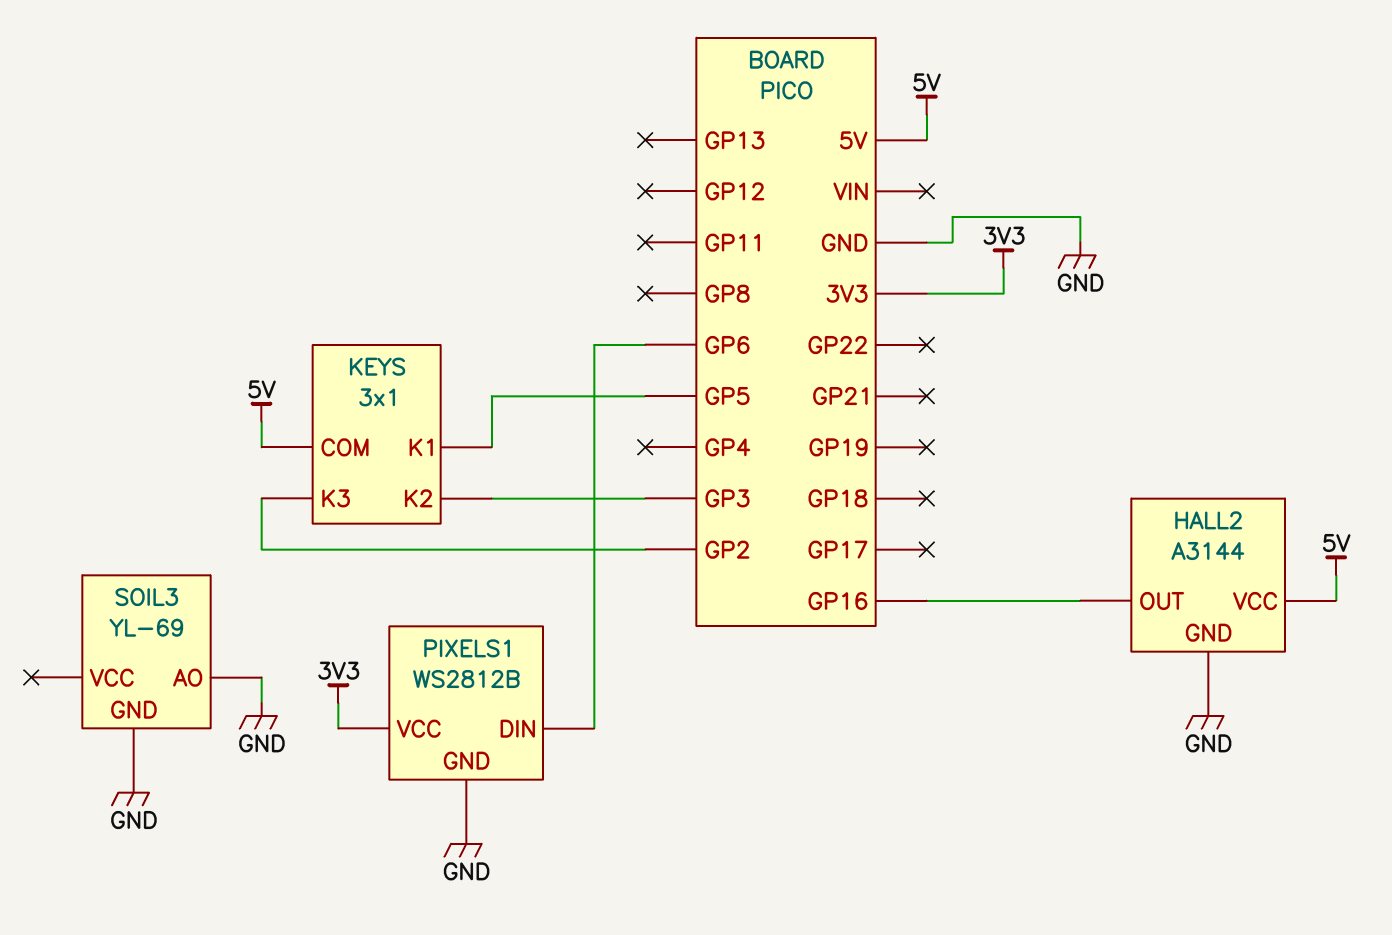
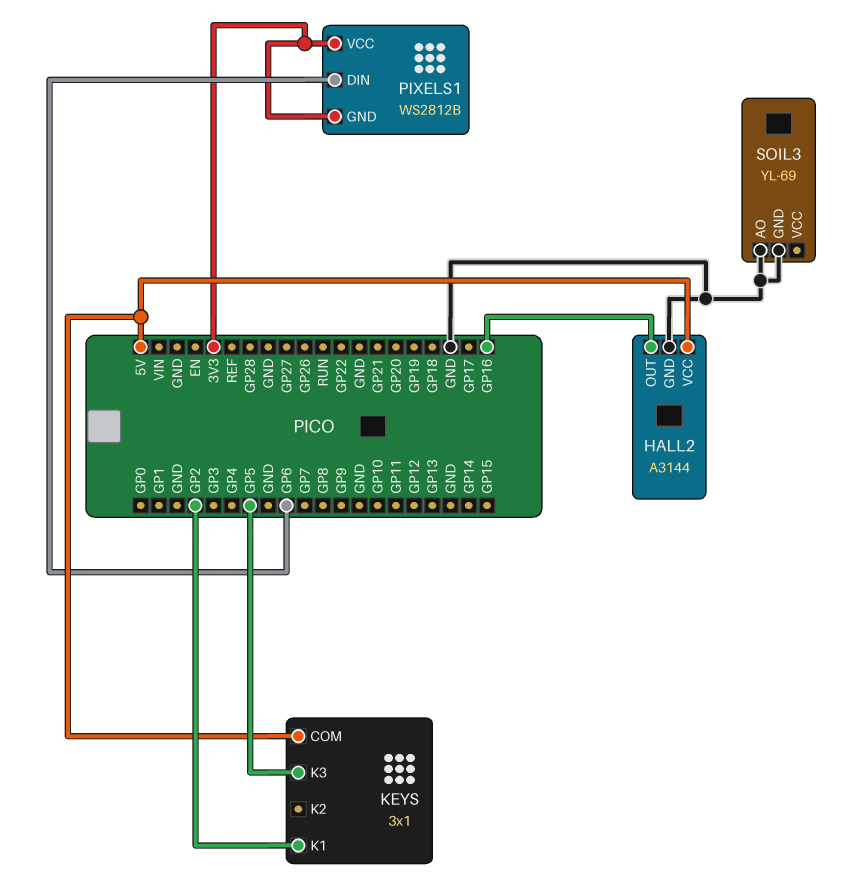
KEYS pin K1: GP5 -> GP2
KEYS pin K2: GP3 -> none
KEYS pin K3: GP2 -> GP5
PIXELS1 pin GND: GND -> 3V3

